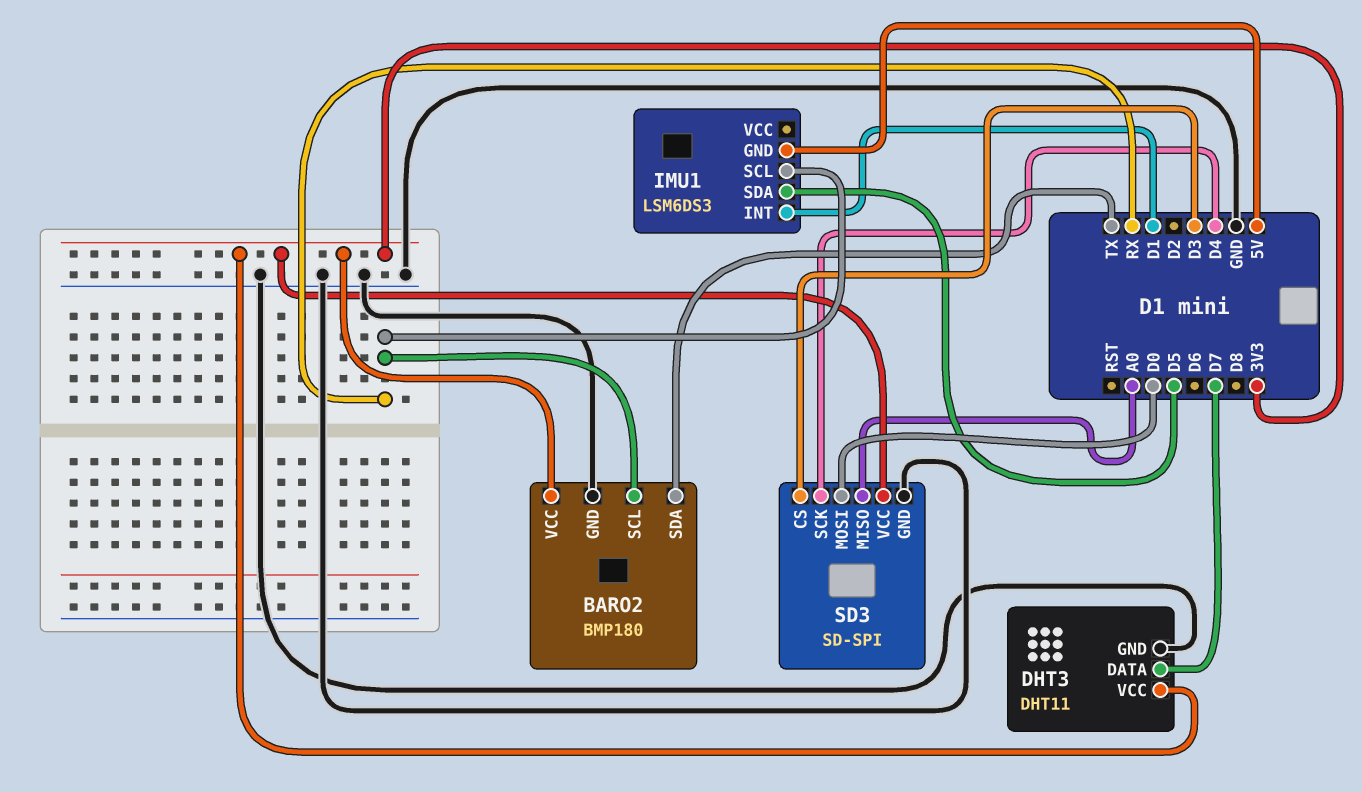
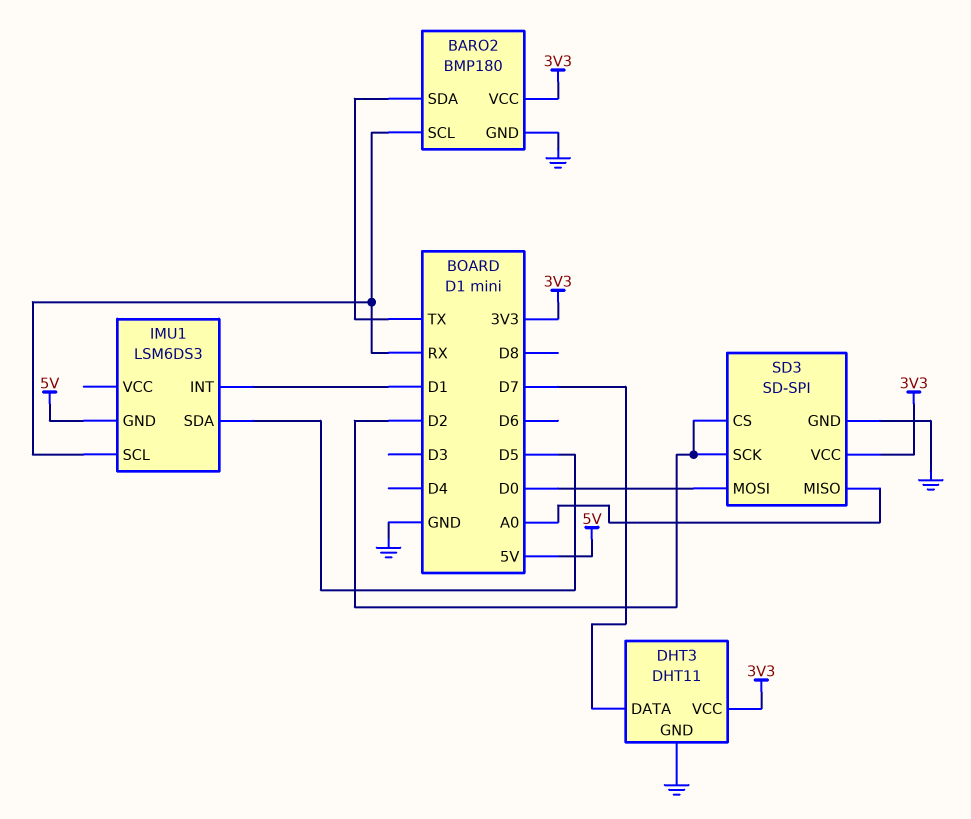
SD3 pin CS: D3 -> D2
SD3 pin SCK: D4 -> D2

